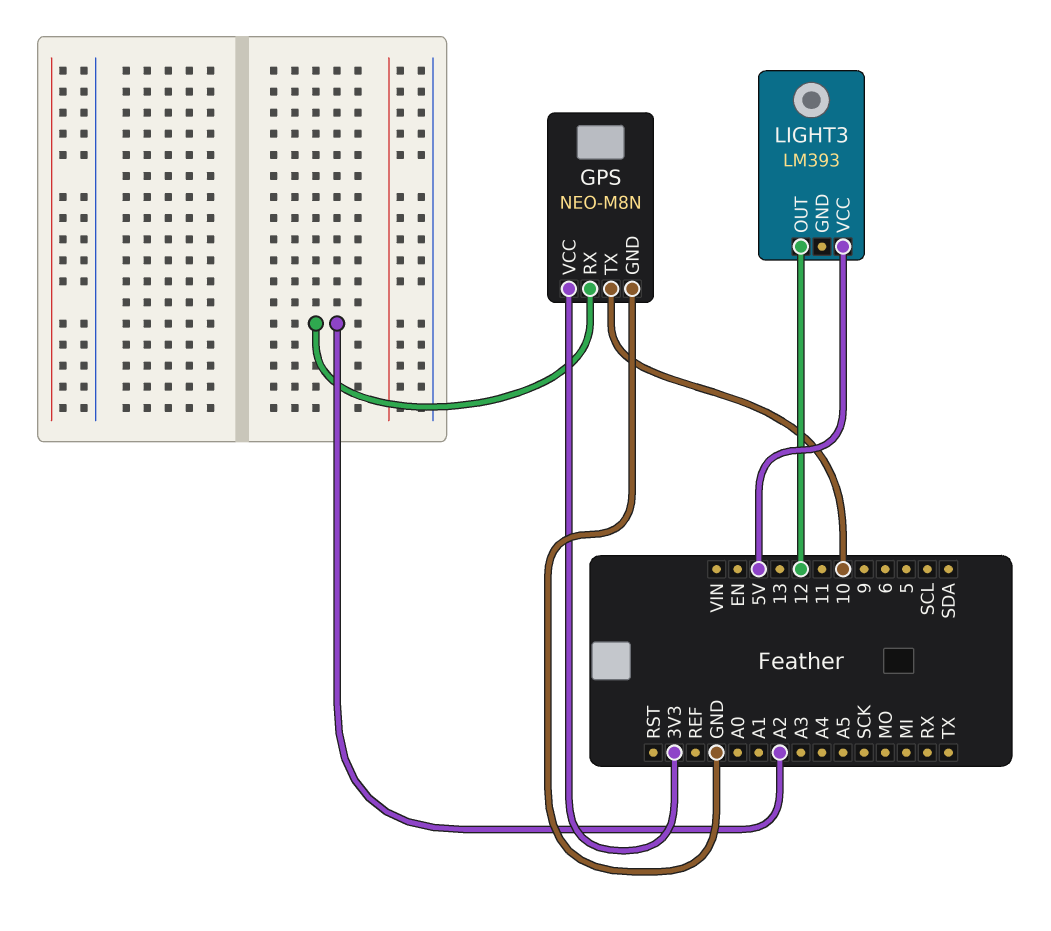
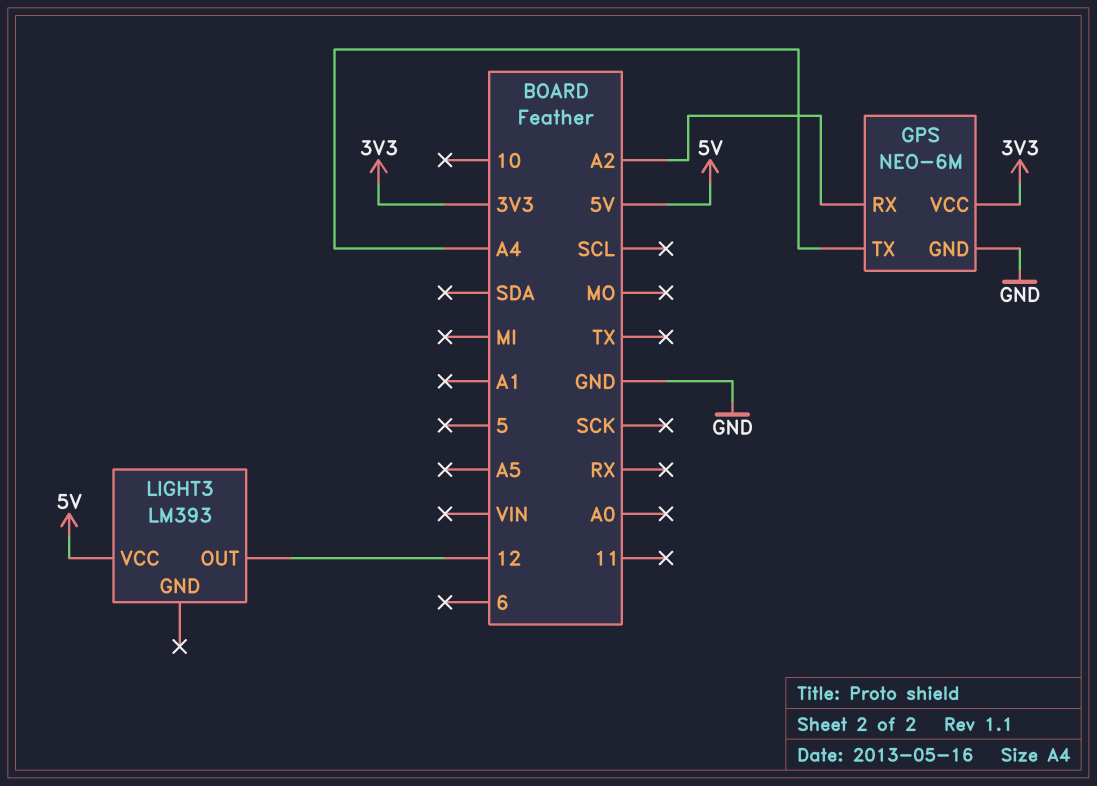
GPS: NEO-M8N -> NEO-6M
GPS pin TX: 10 -> A4

